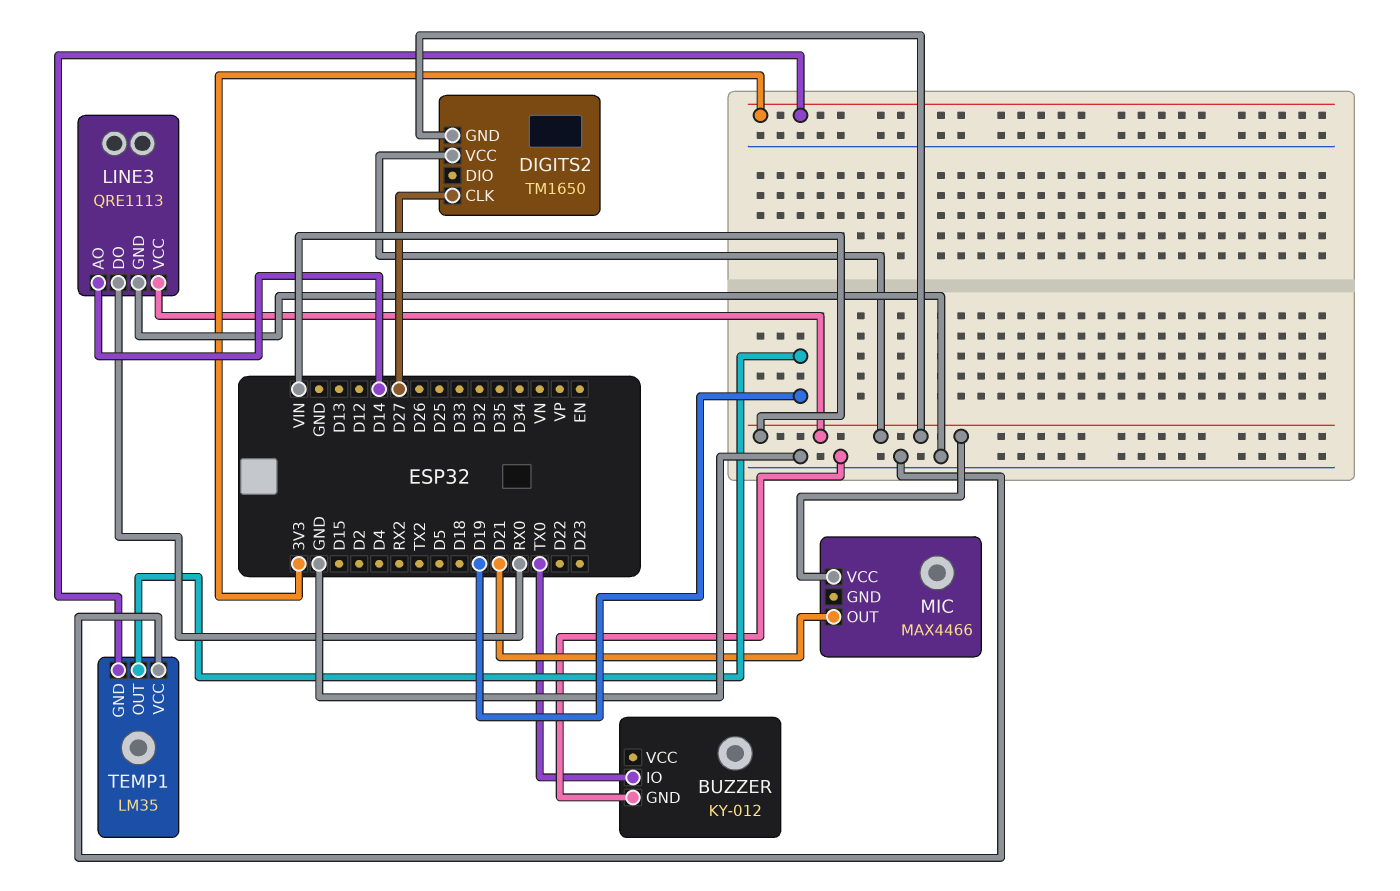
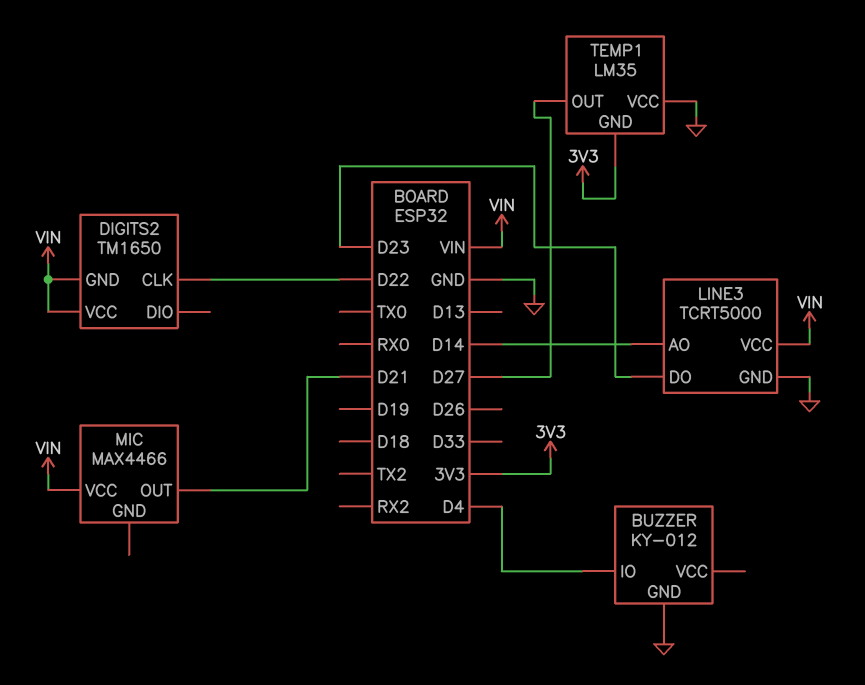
BUZZER pin IO: TX0 -> D4
DIGITS2 pin CLK: D27 -> D22
LINE3: QRE1113 -> TCRT5000
LINE3 pin DO: RX0 -> D23
TEMP1 pin OUT: D19 -> D27

